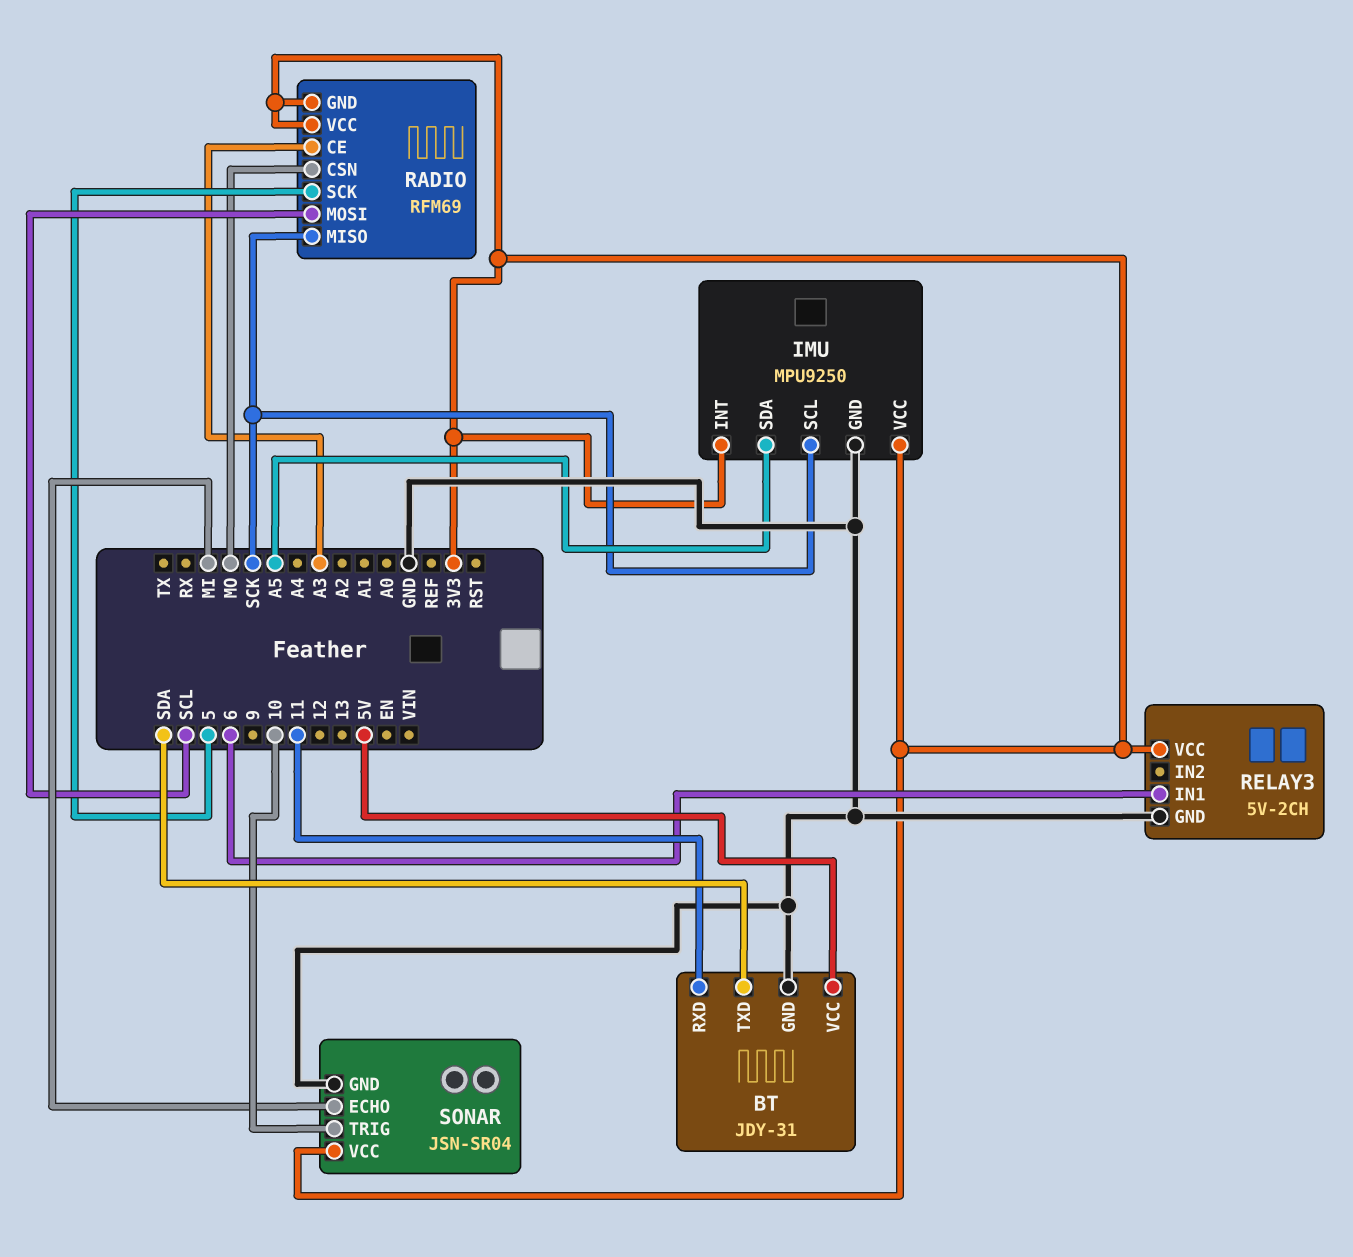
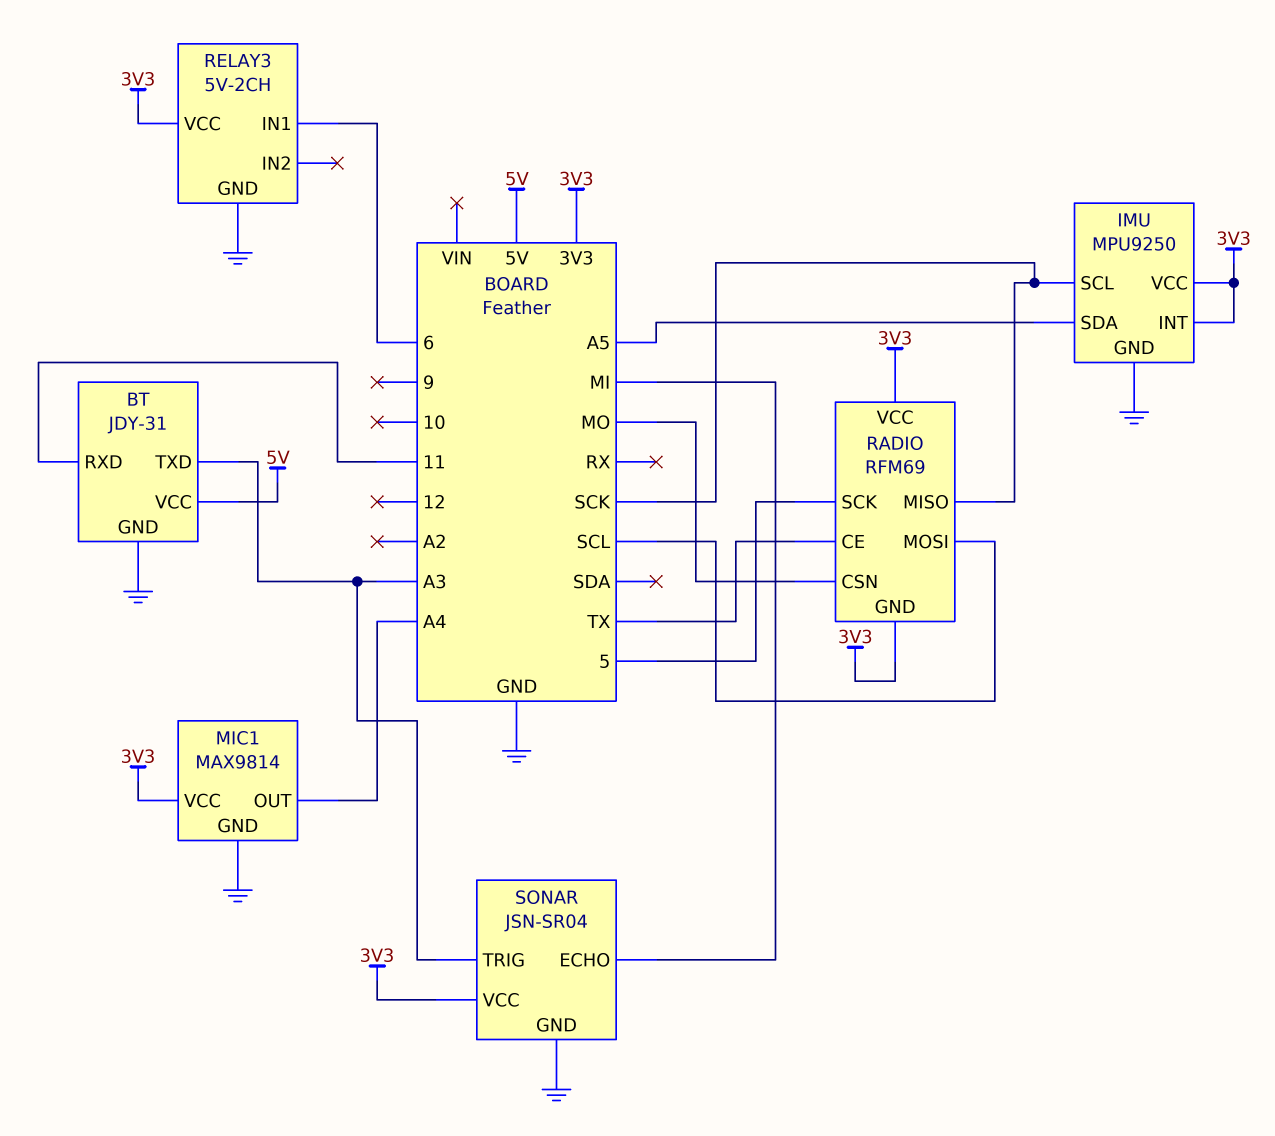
BT pin TXD: SDA -> A3
MIC1: none -> MAX9814
MIC1 pin GND: none -> GND
MIC1 pin OUT: none -> A4
MIC1 pin VCC: none -> 3V3
RADIO pin CE: A3 -> TX
SONAR pin TRIG: 10 -> A3

